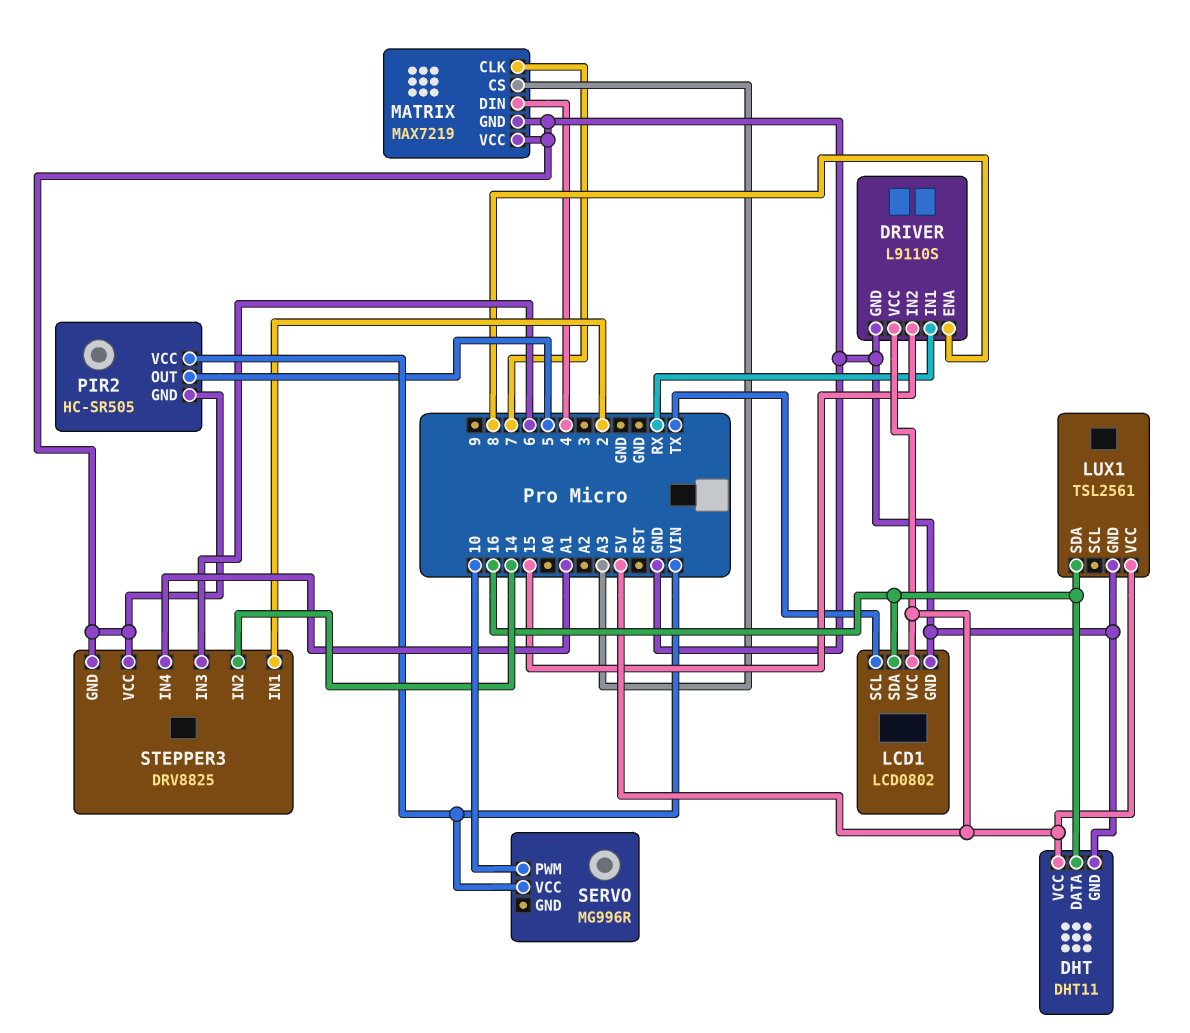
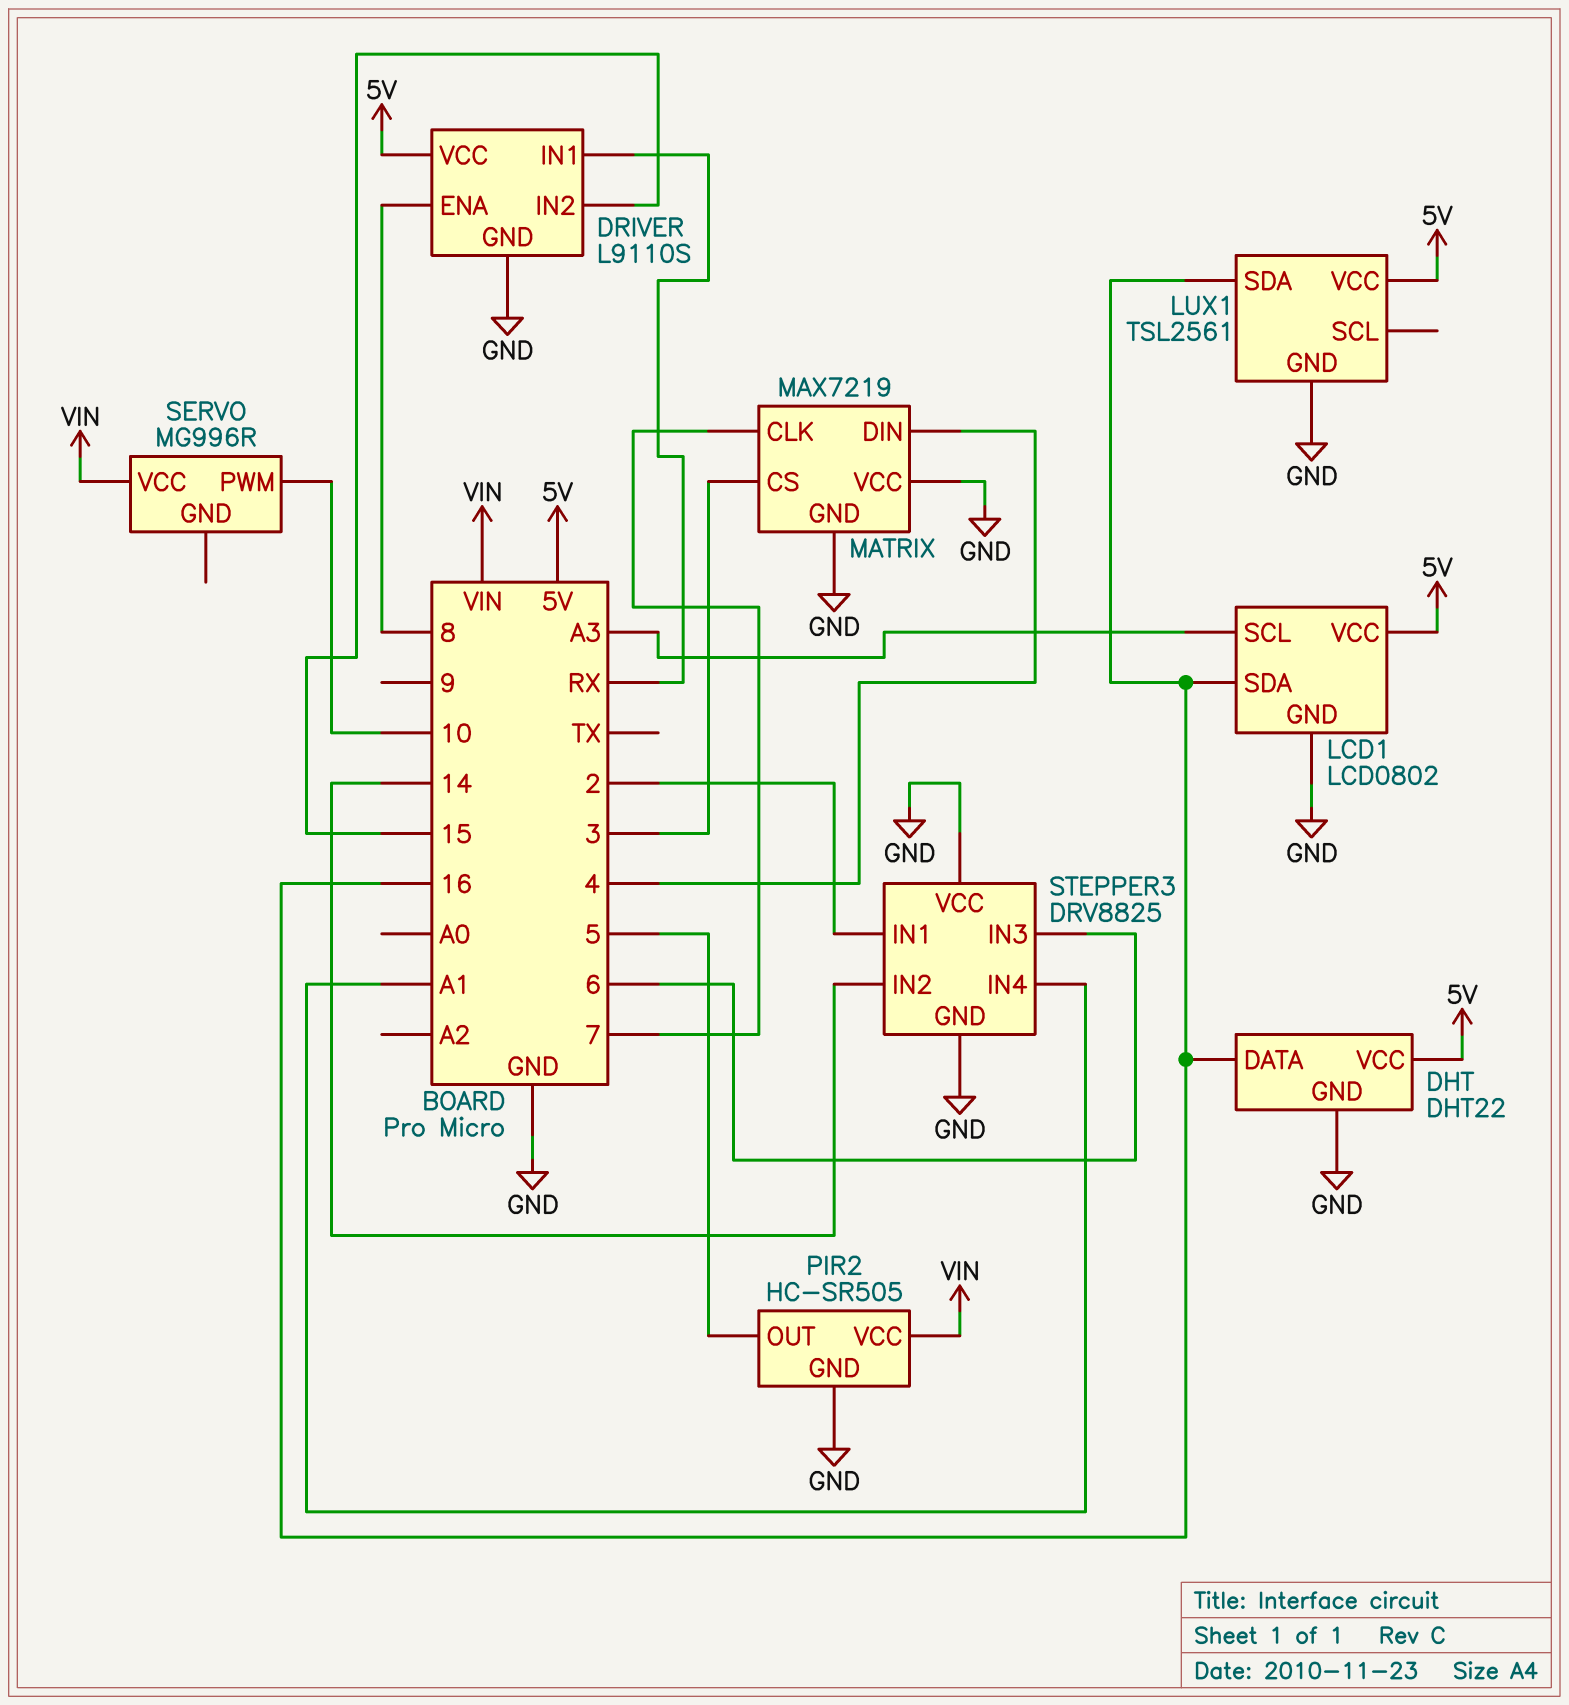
DHT: DHT11 -> DHT22
LCD1 pin SCL: TX -> A3
MATRIX pin CS: A3 -> 3

